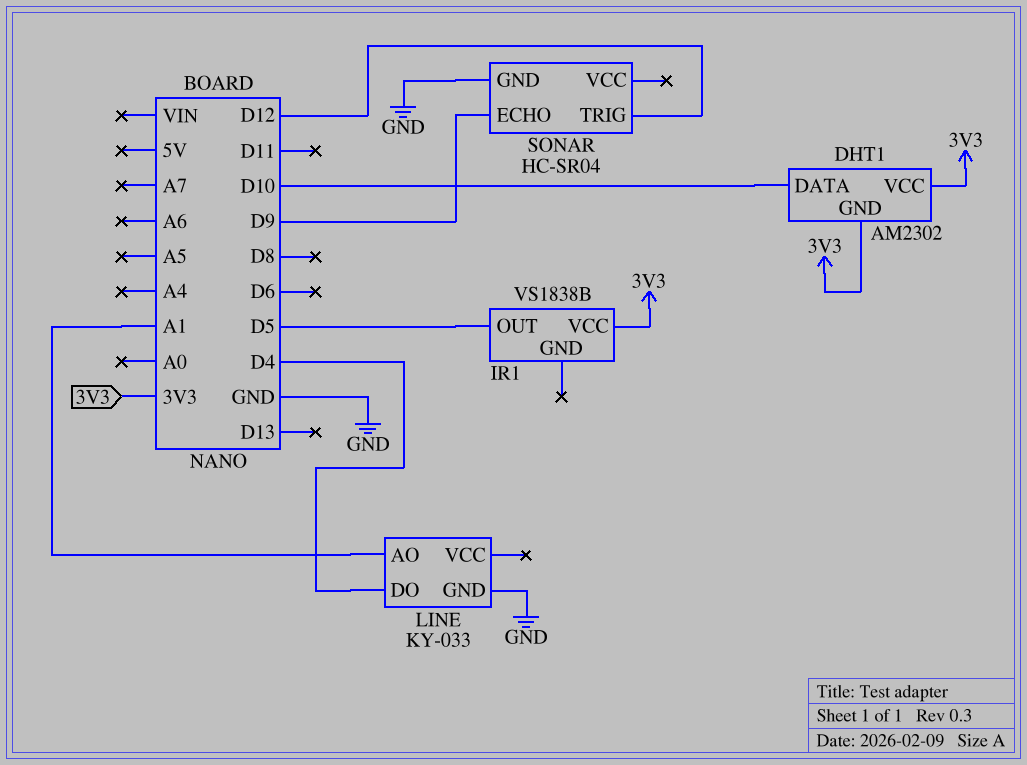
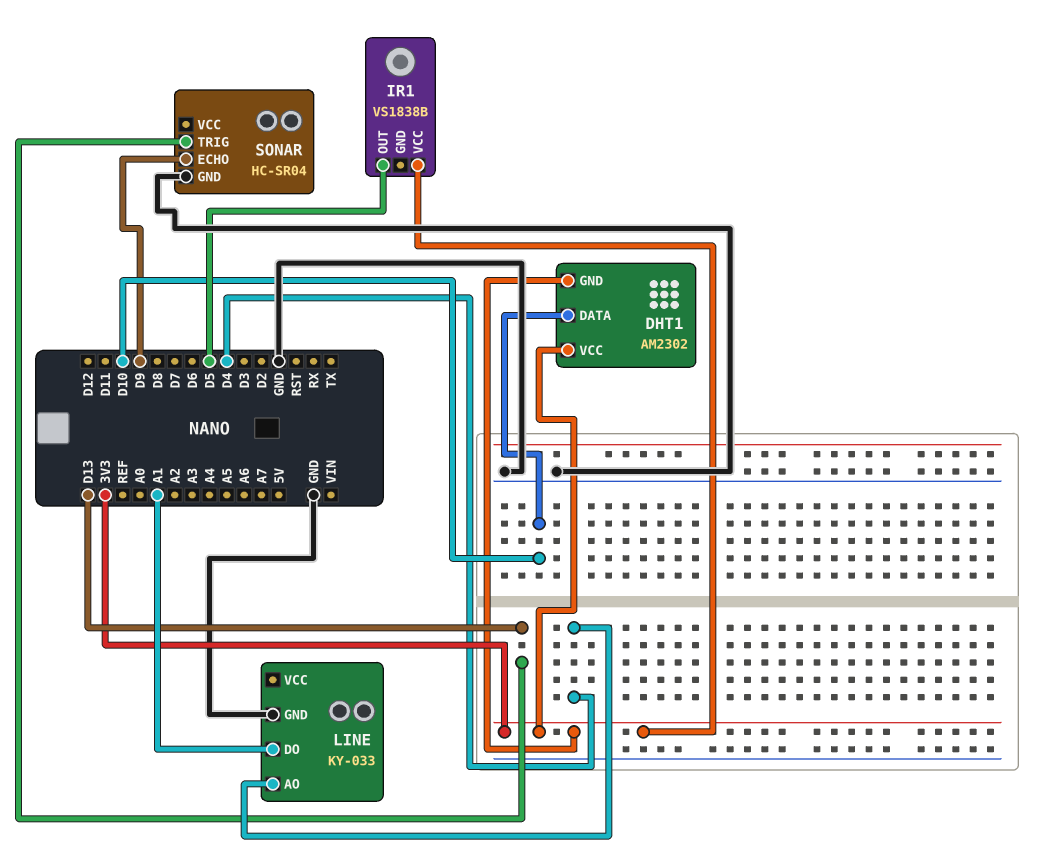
LINE pin AO: A1 -> D4
LINE pin DO: D4 -> A1
SONAR pin TRIG: D12 -> D13

